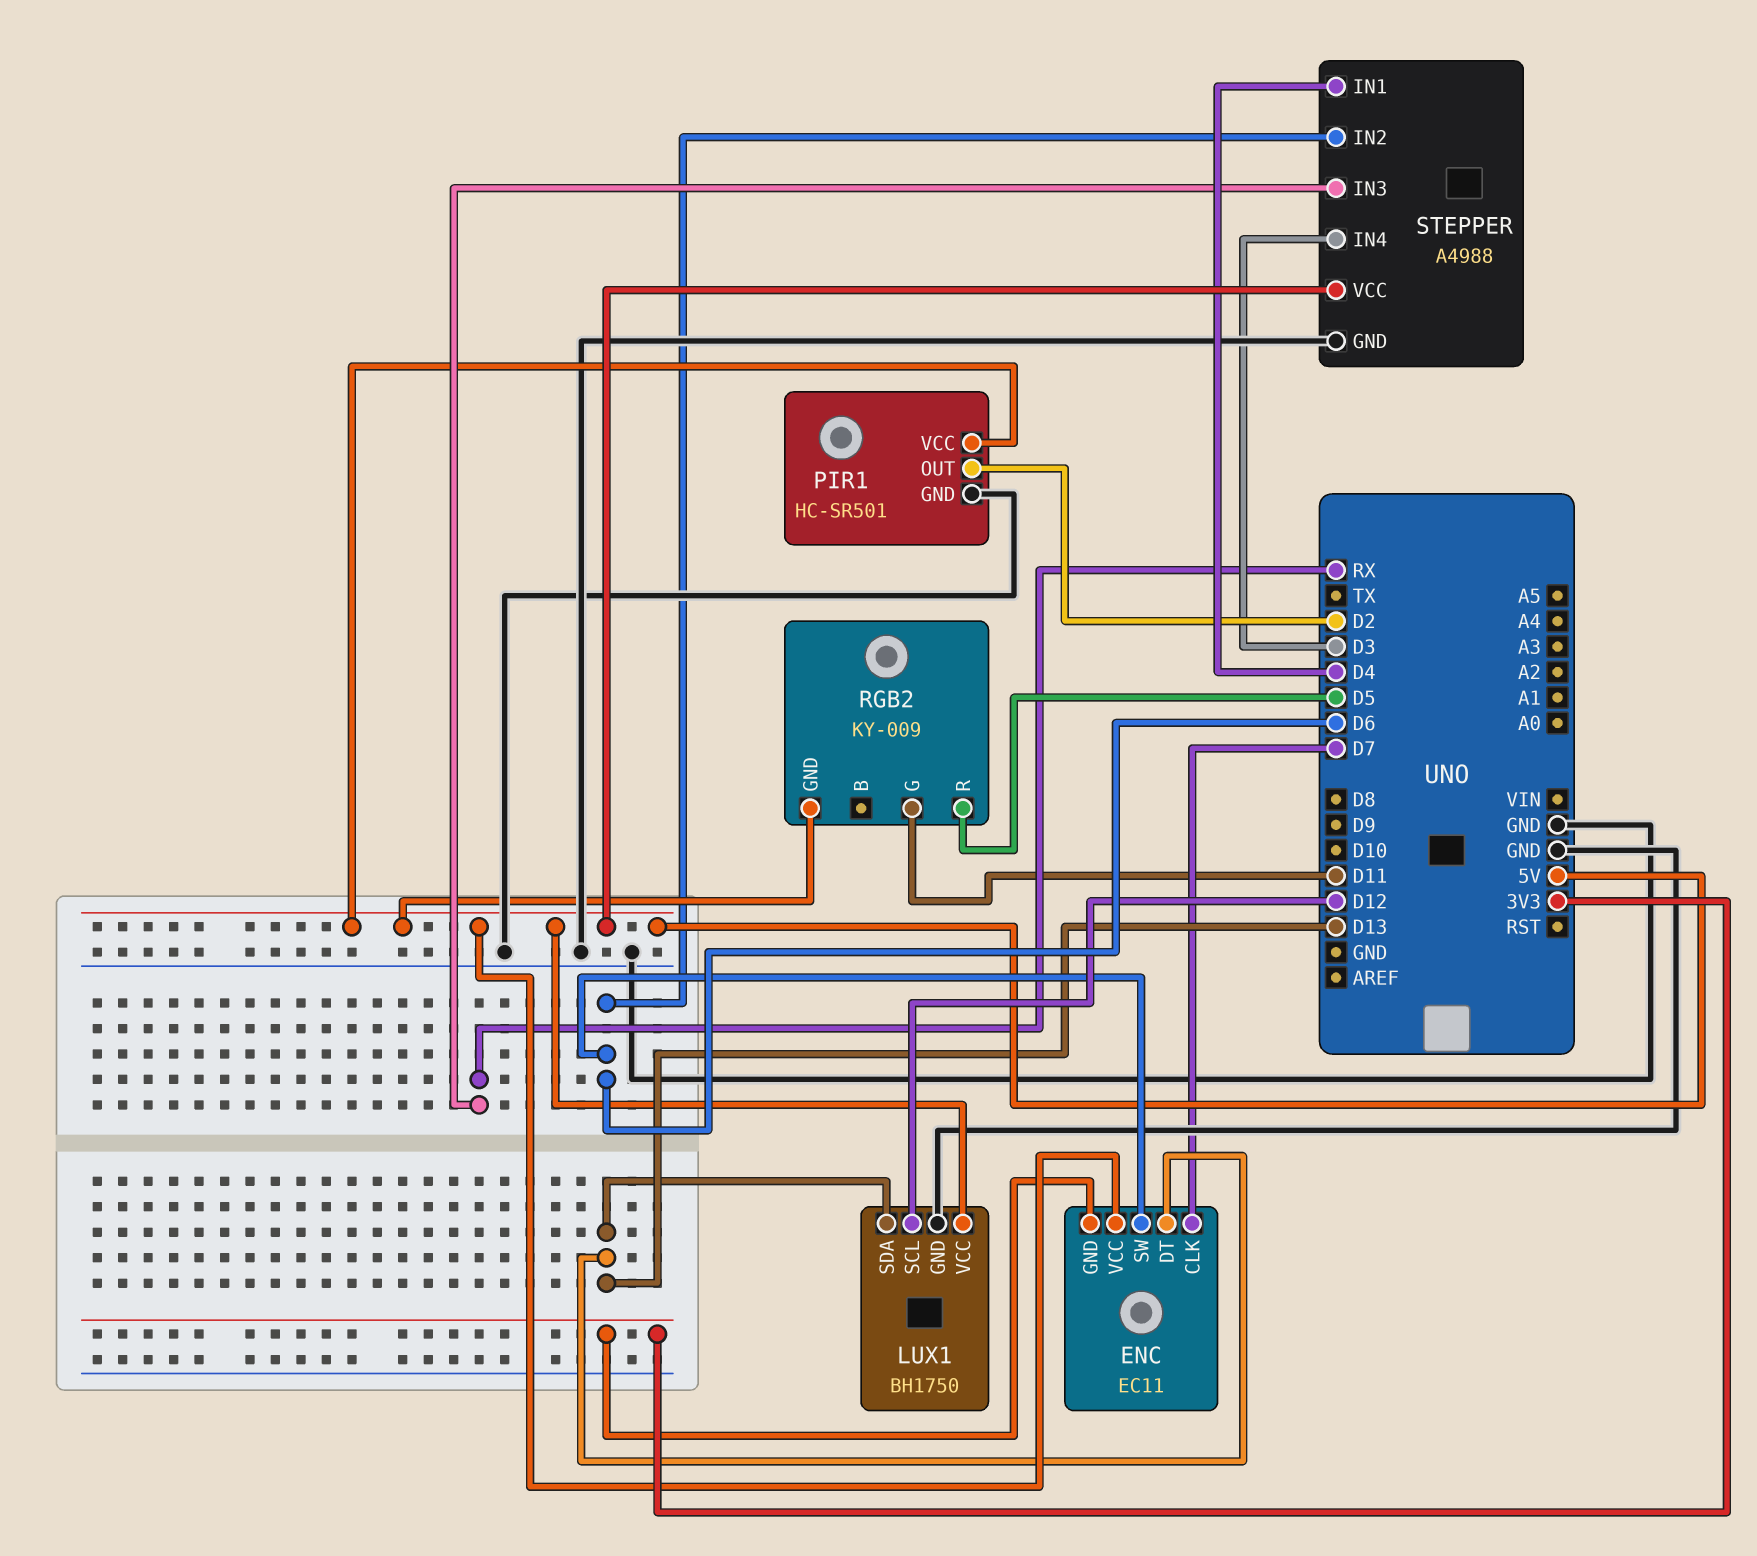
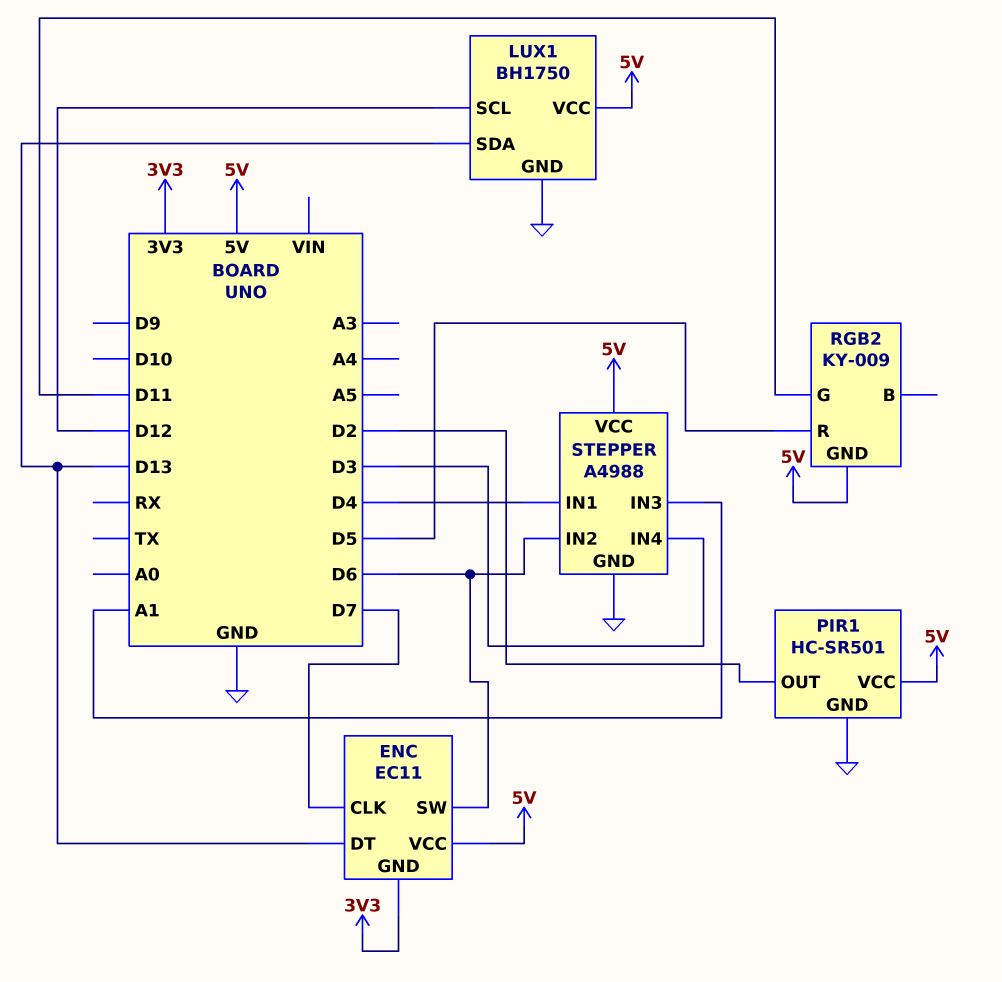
STEPPER pin IN3: RX -> A1

